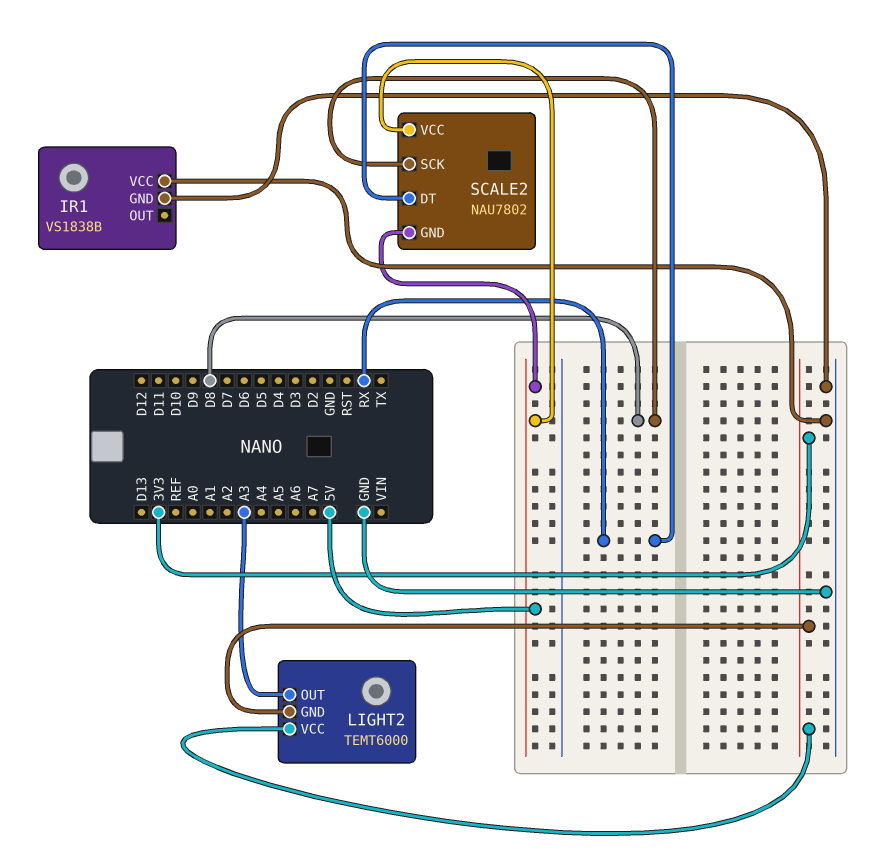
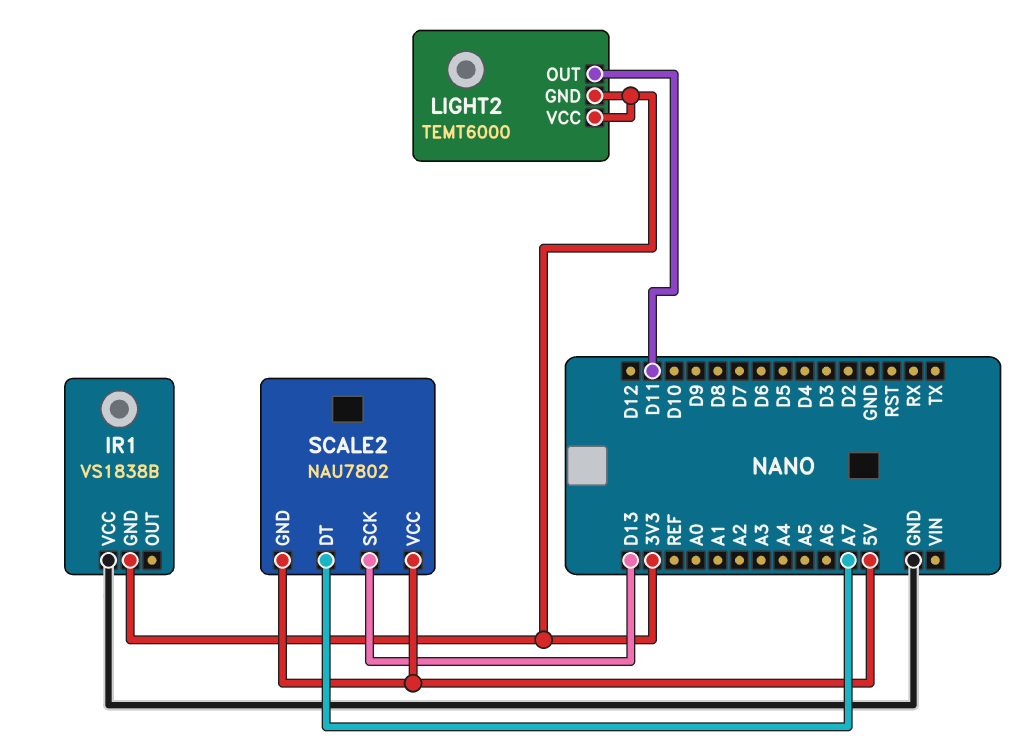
IR1 pin GND: GND -> 3V3
LIGHT2 pin OUT: A3 -> D11
SCALE2 pin DT: RX -> A7
SCALE2 pin SCK: D8 -> D13

